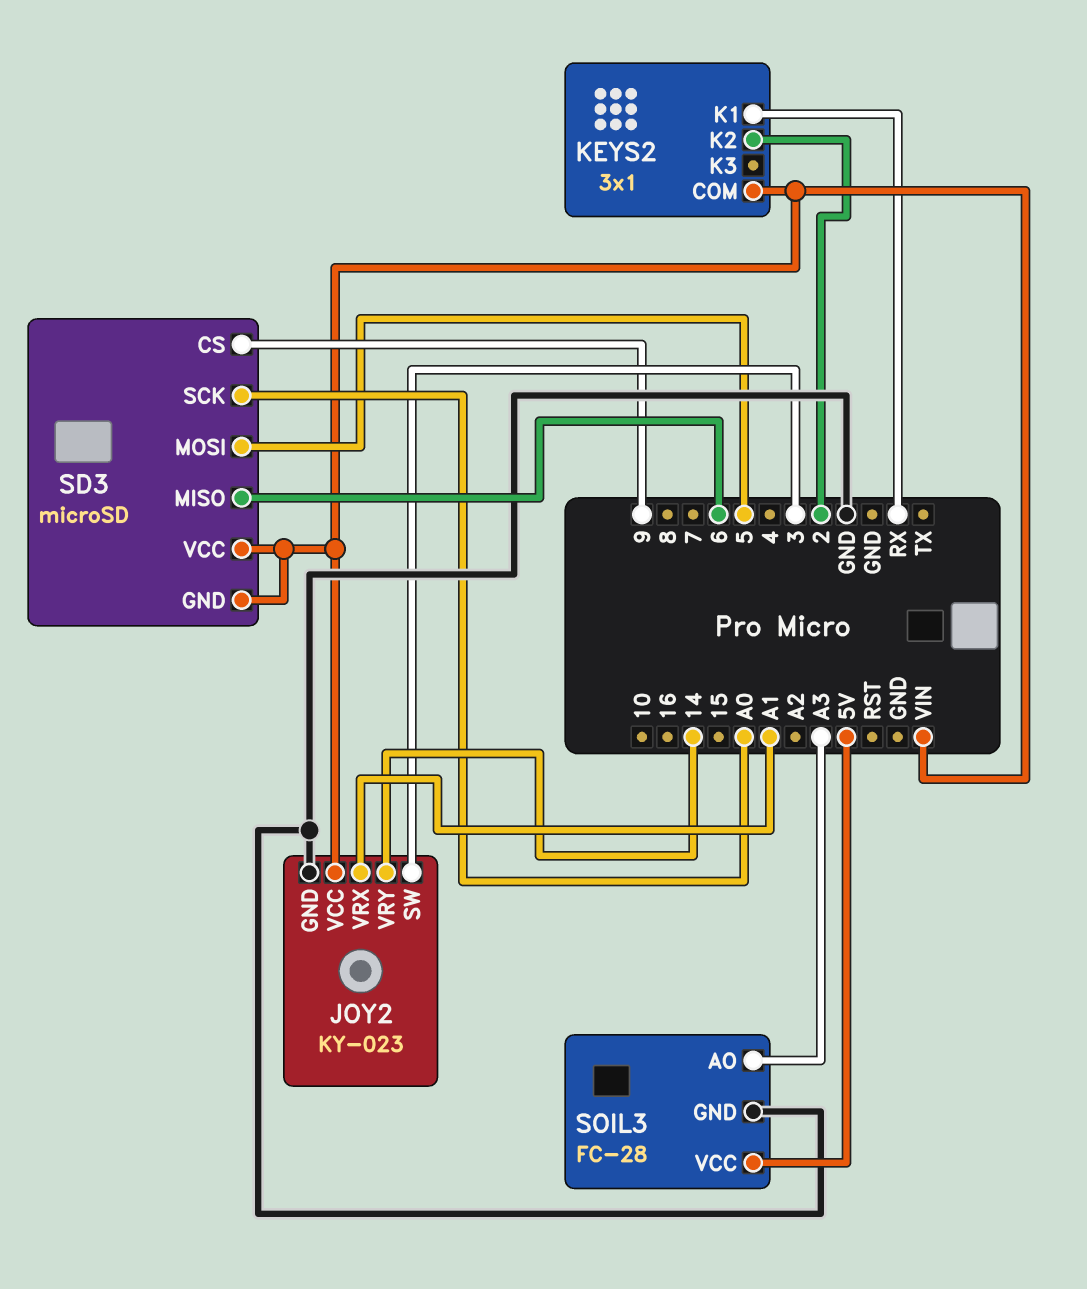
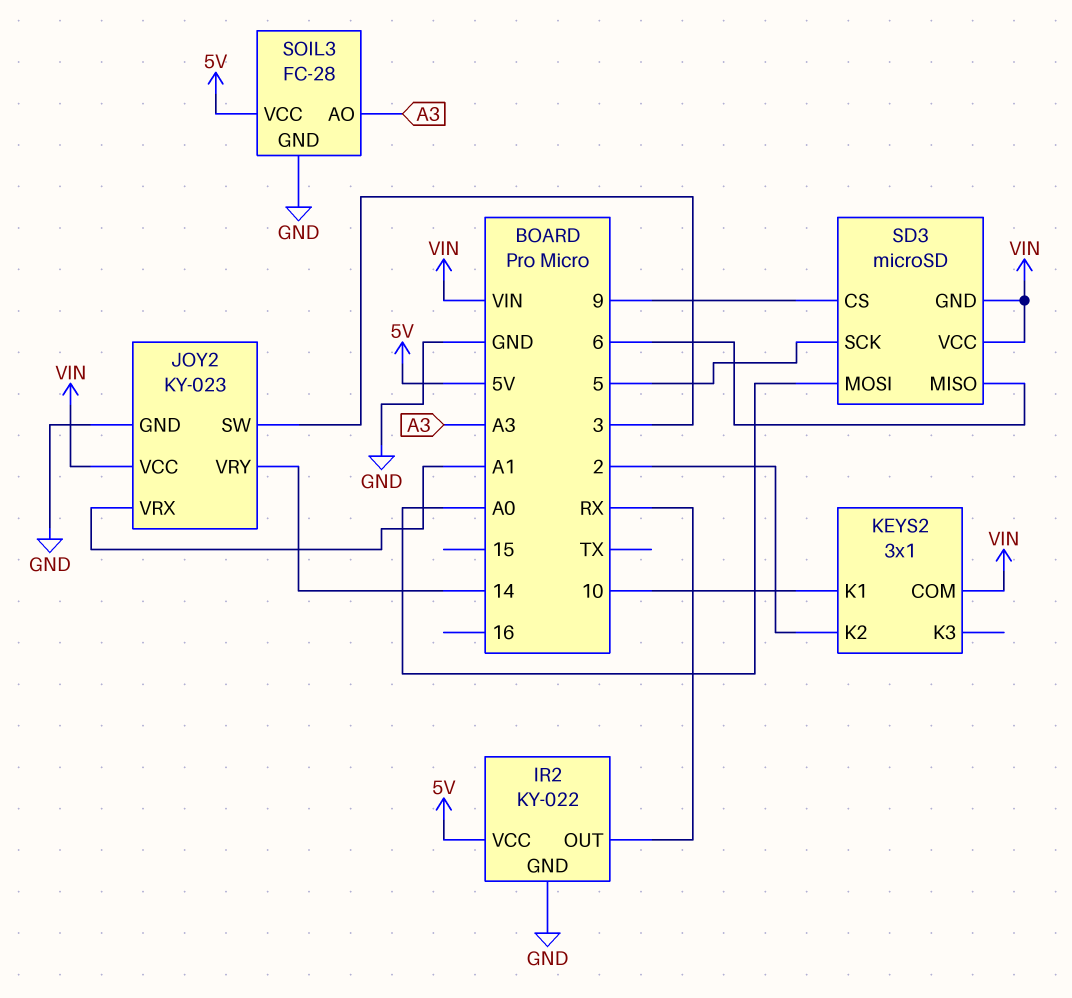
IR2: none -> KY-022
IR2 pin GND: none -> GND
IR2 pin OUT: none -> RX
IR2 pin VCC: none -> 5V
KEYS2 pin K1: RX -> 10
SD3 pin MOSI: 5 -> A0
SD3 pin SCK: A0 -> 5

